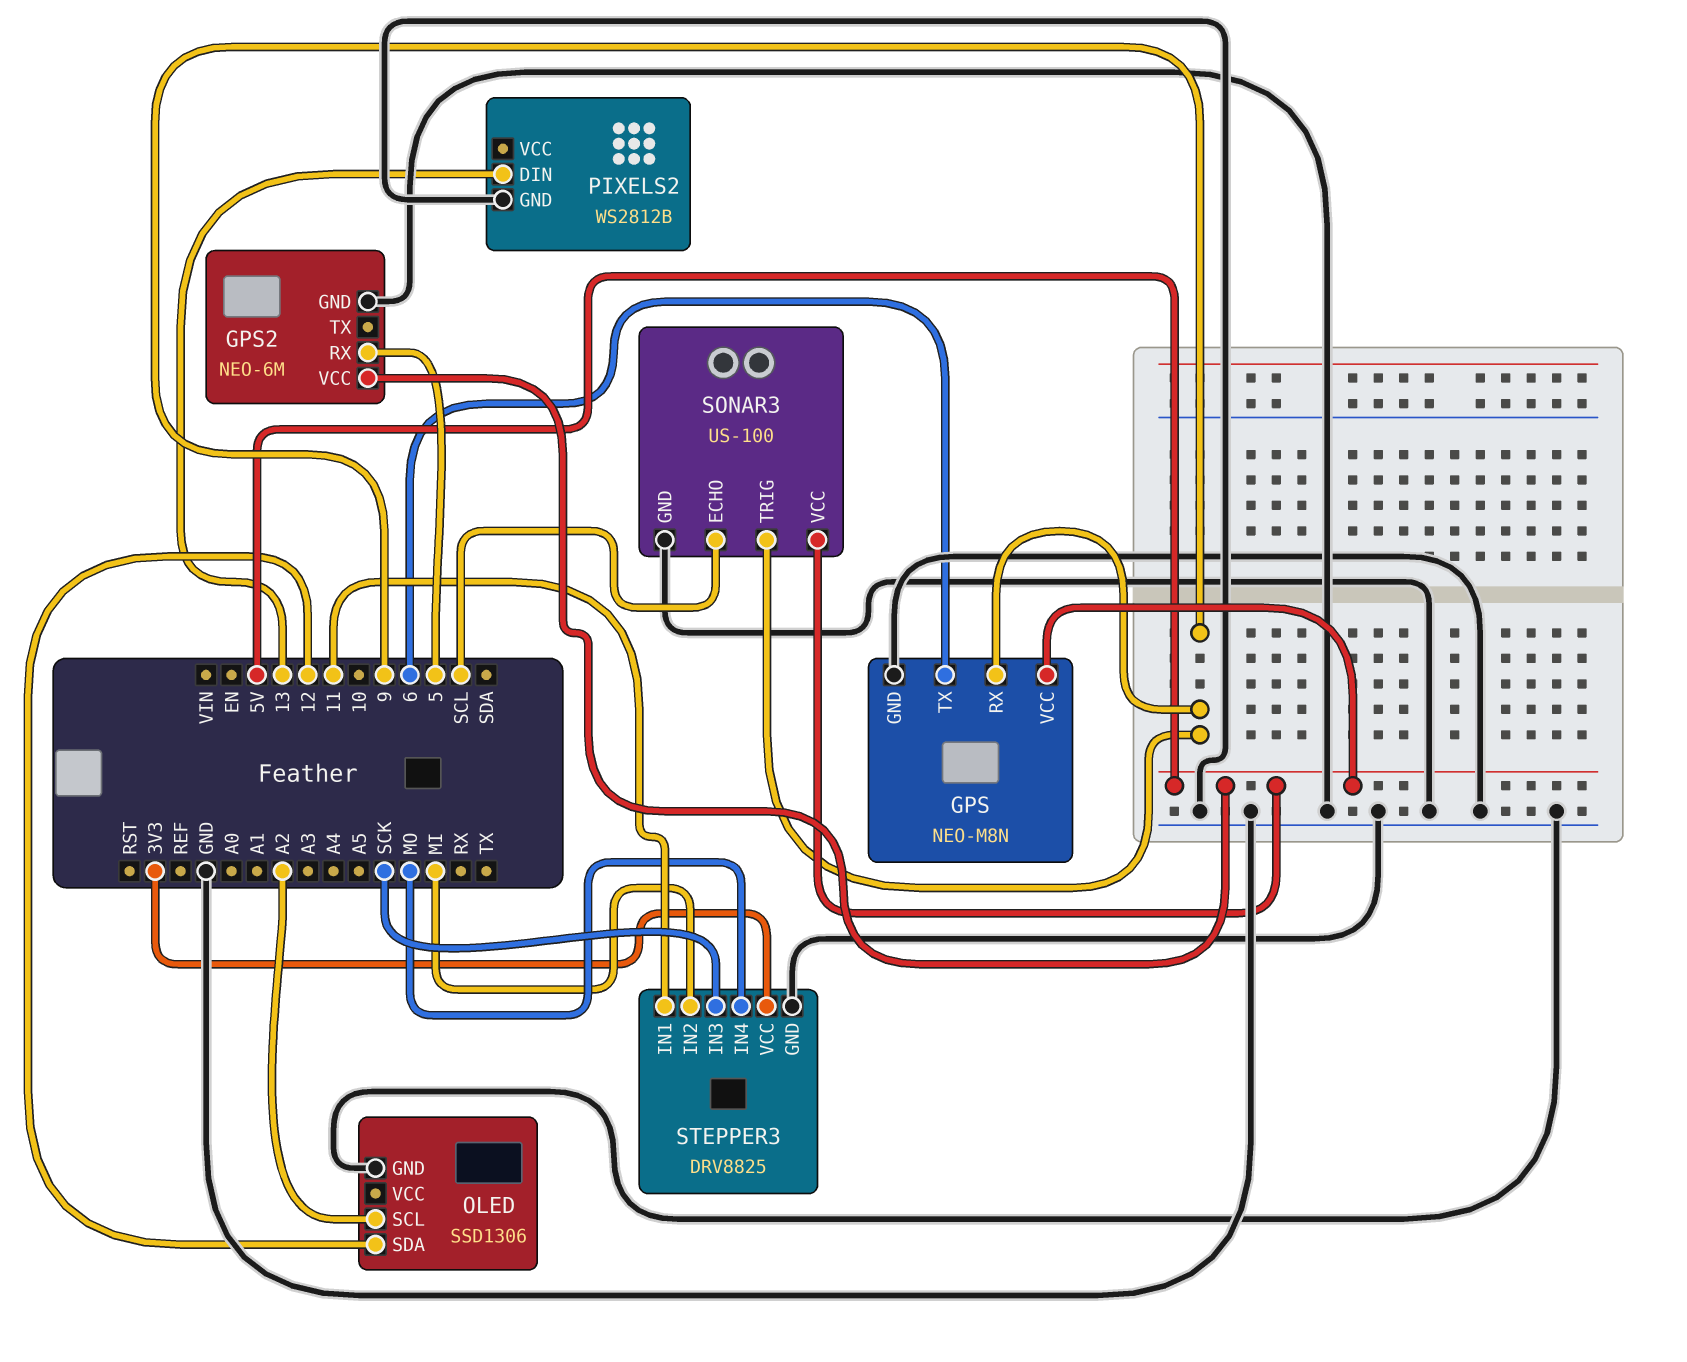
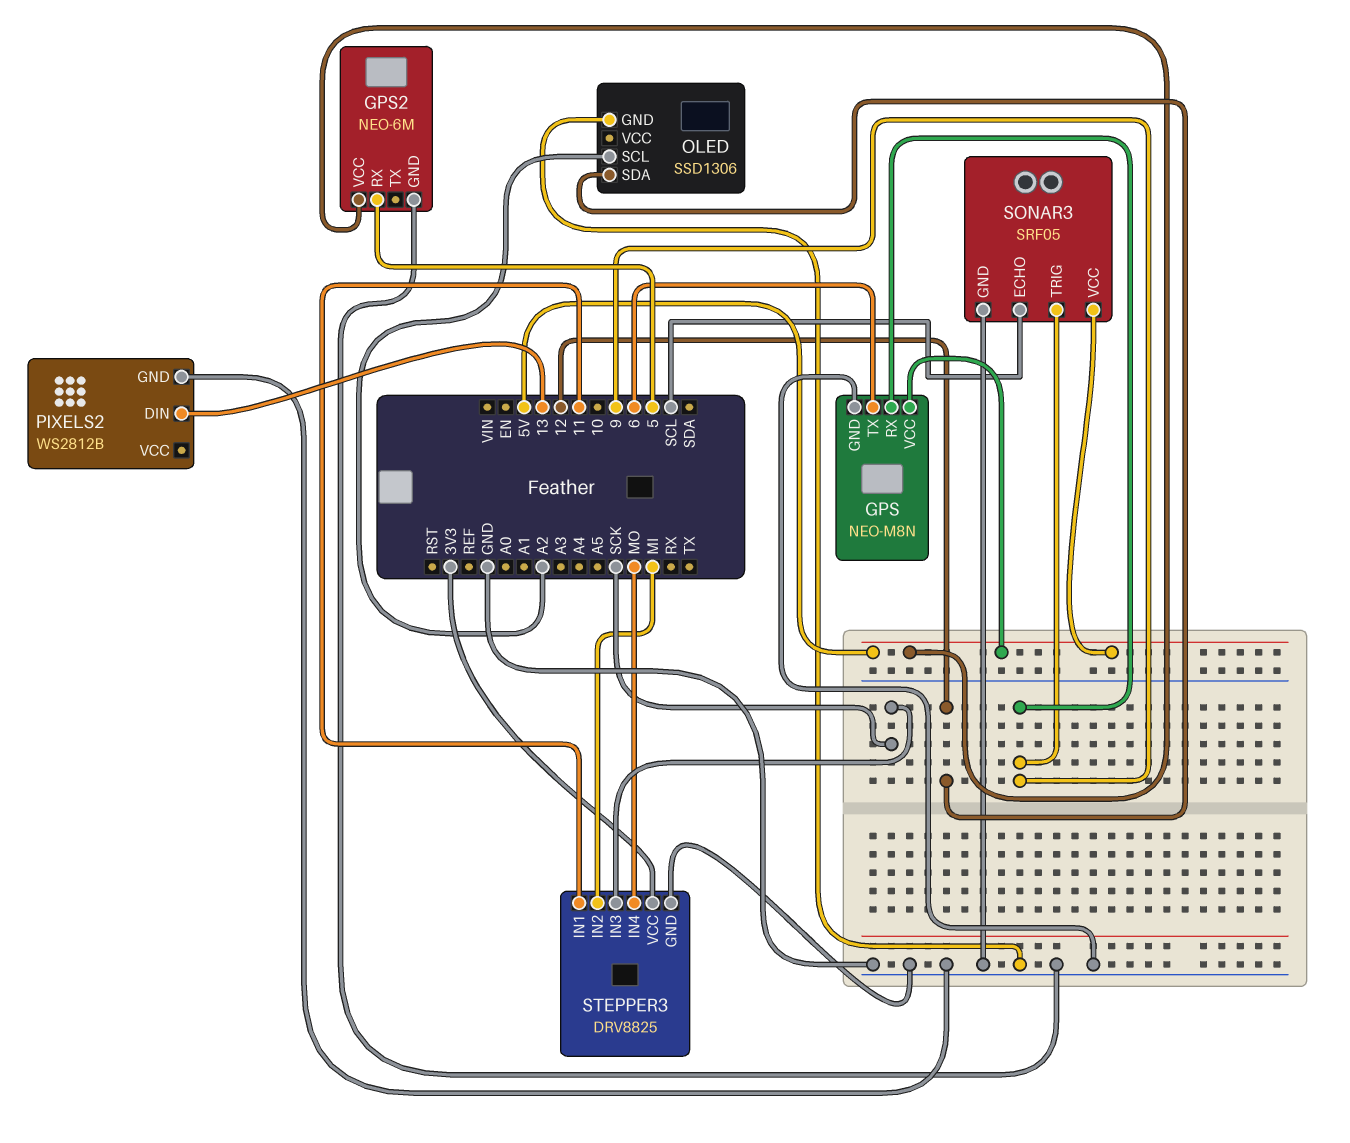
SONAR3: US-100 -> SRF05

